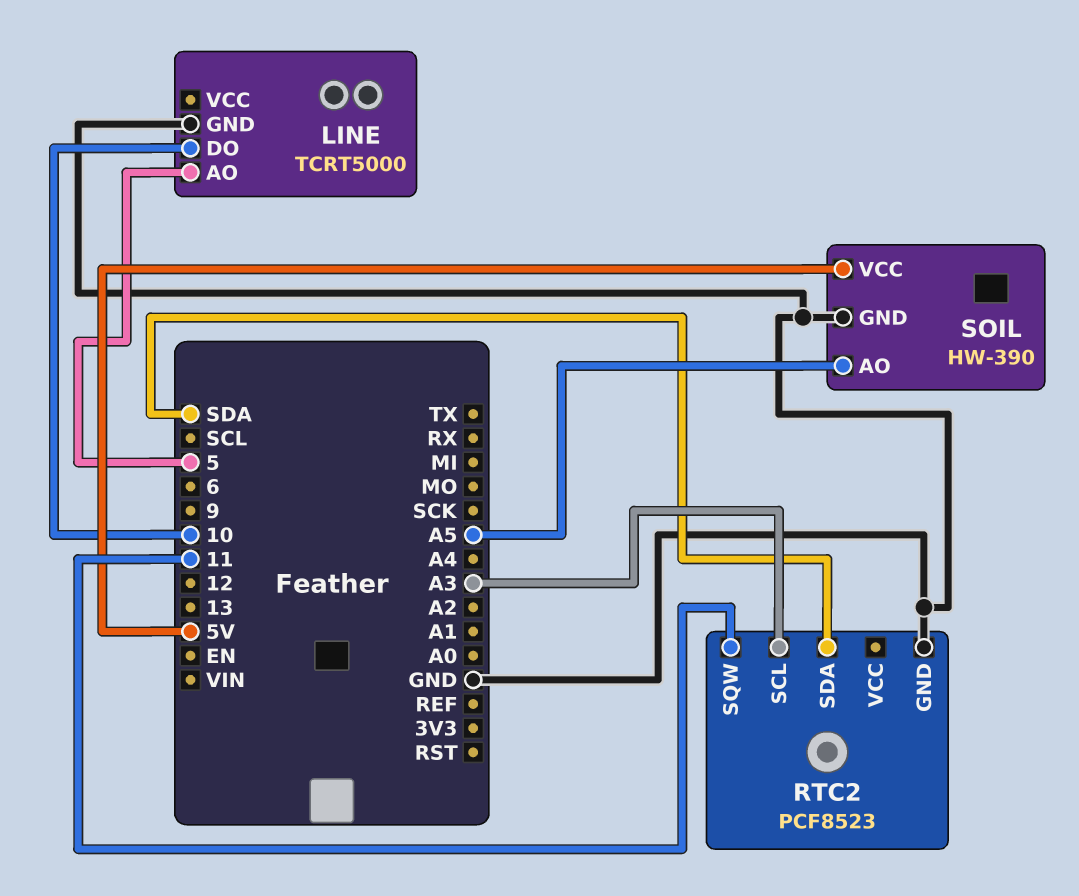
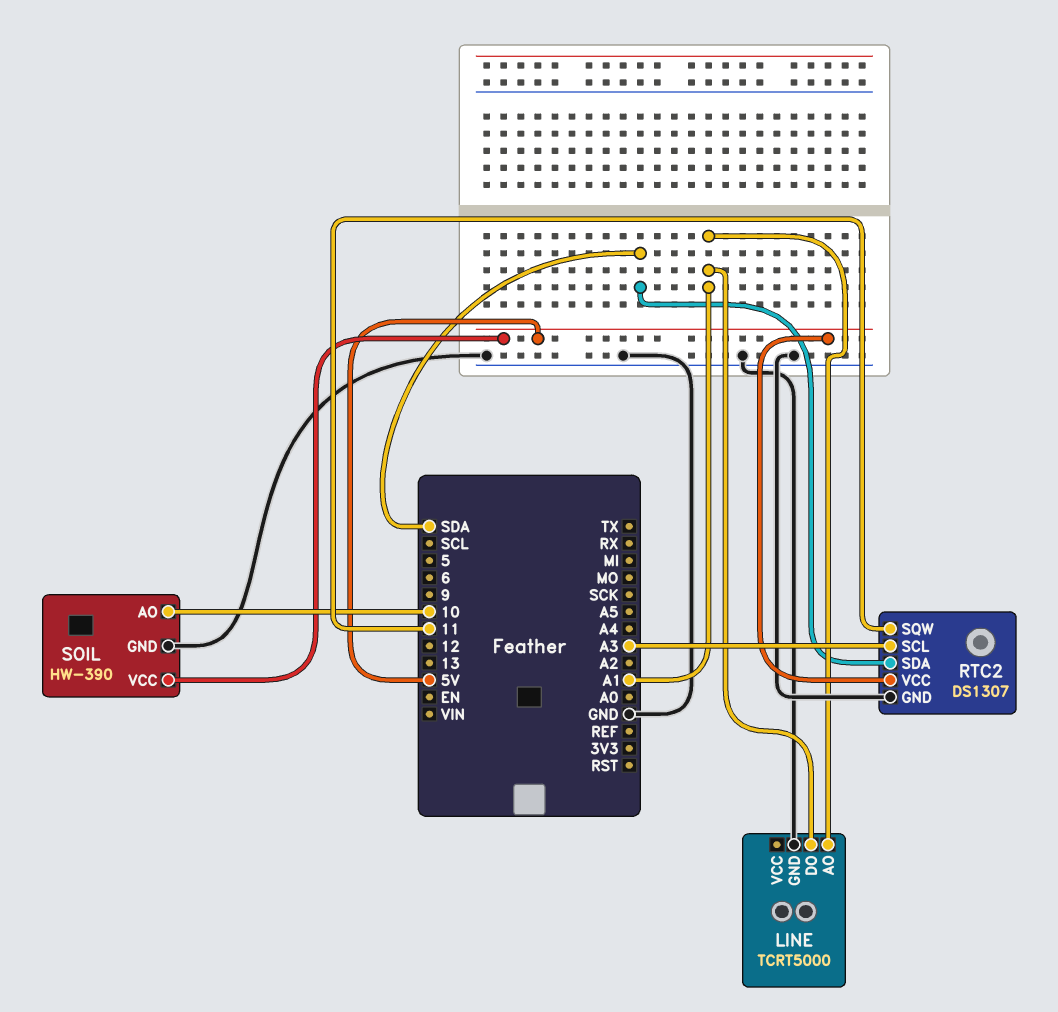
LINE pin AO: 5 -> A1
LINE pin DO: 10 -> A1
RTC2: PCF8523 -> DS1307
RTC2 pin VCC: none -> 5V
SOIL pin AO: A5 -> 10

